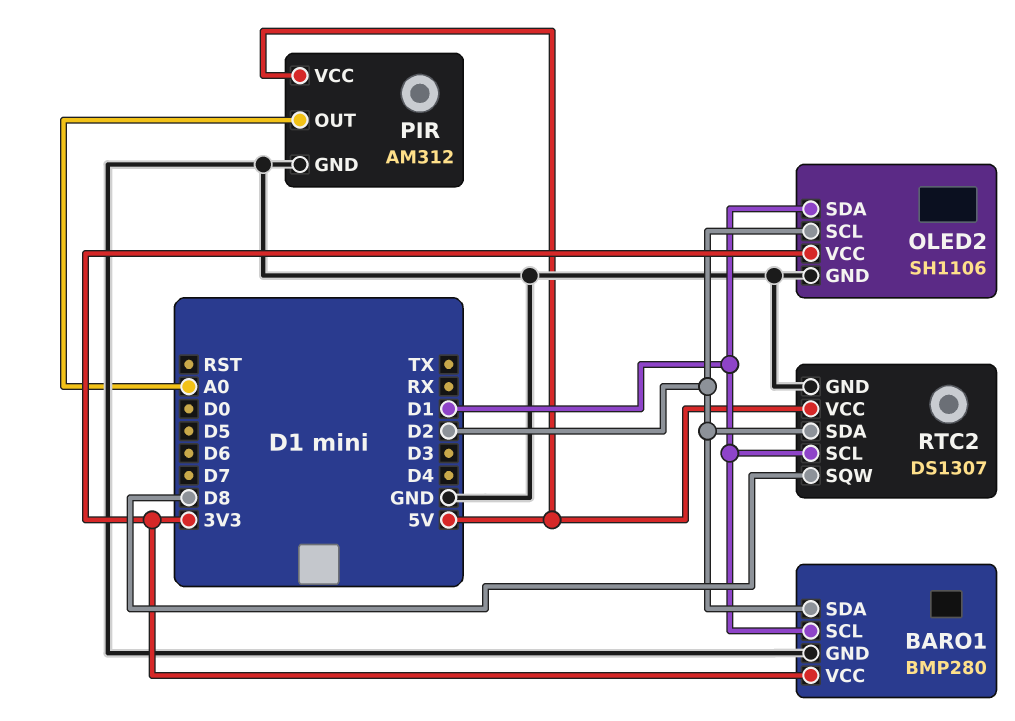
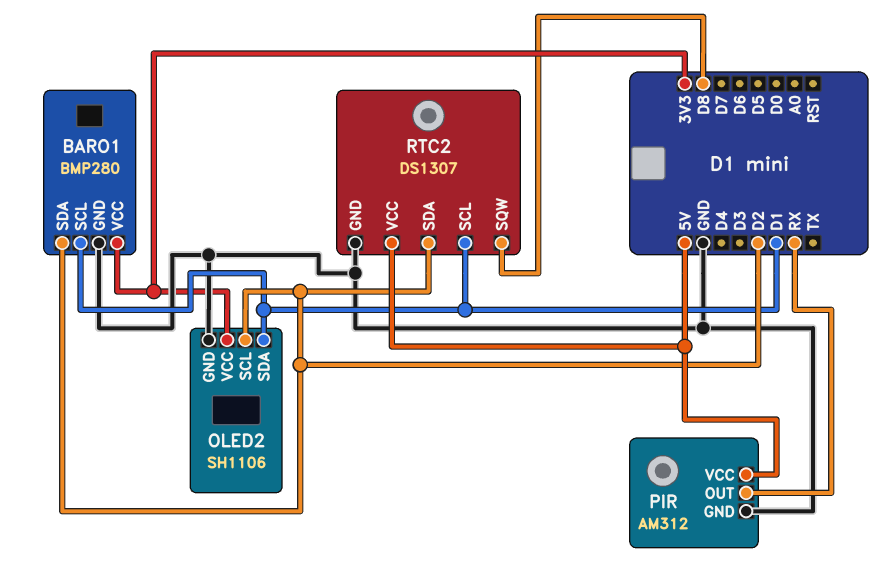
PIR pin OUT: A0 -> RX

